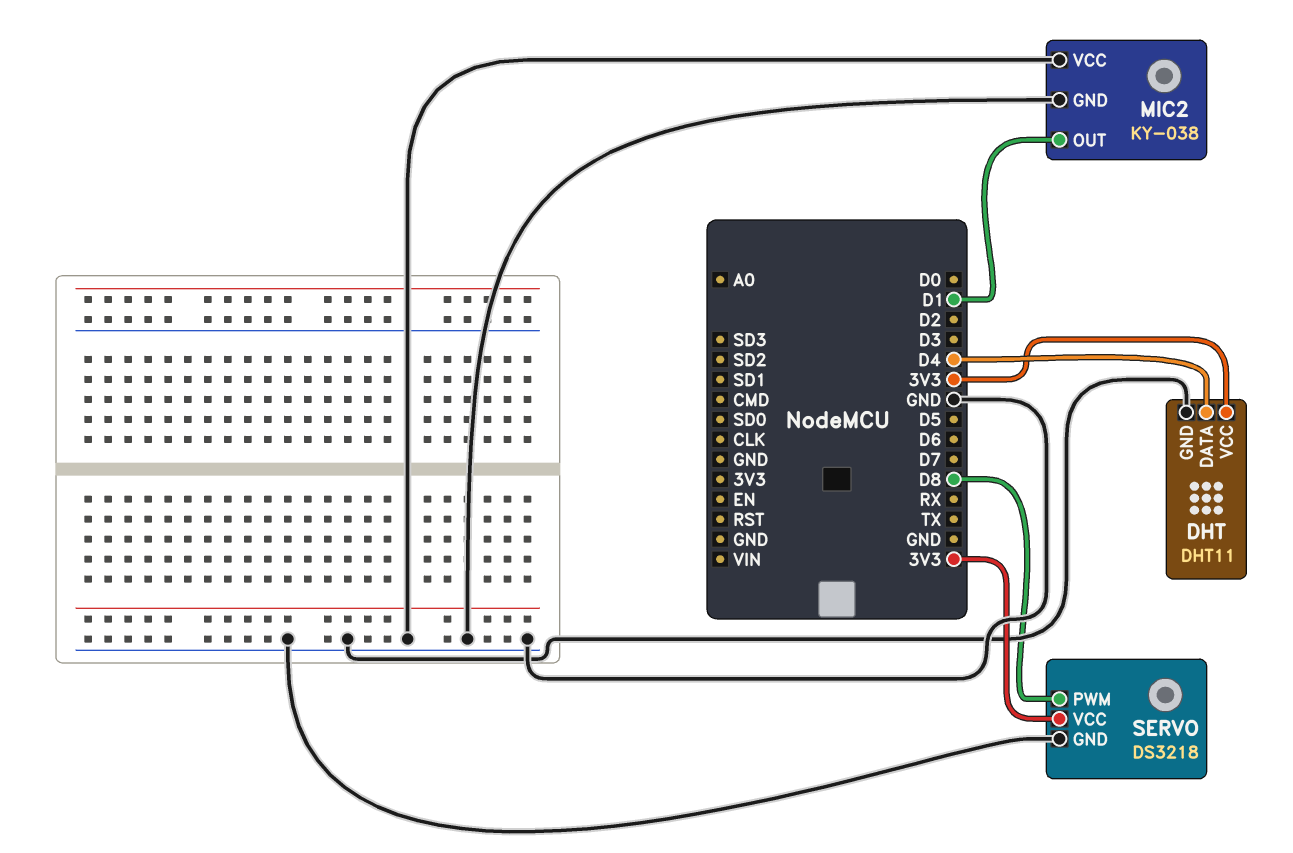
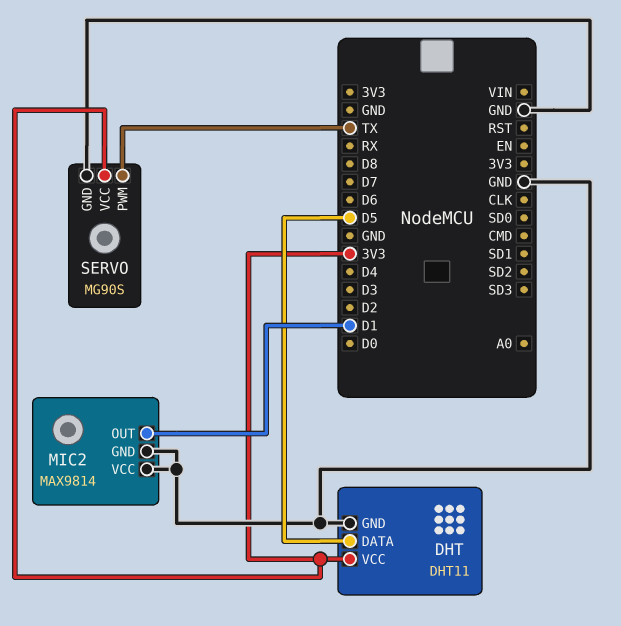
DHT pin DATA: D4 -> D5
MIC2: KY-038 -> MAX9814
SERVO: DS3218 -> MG90S
SERVO pin PWM: D8 -> TX

